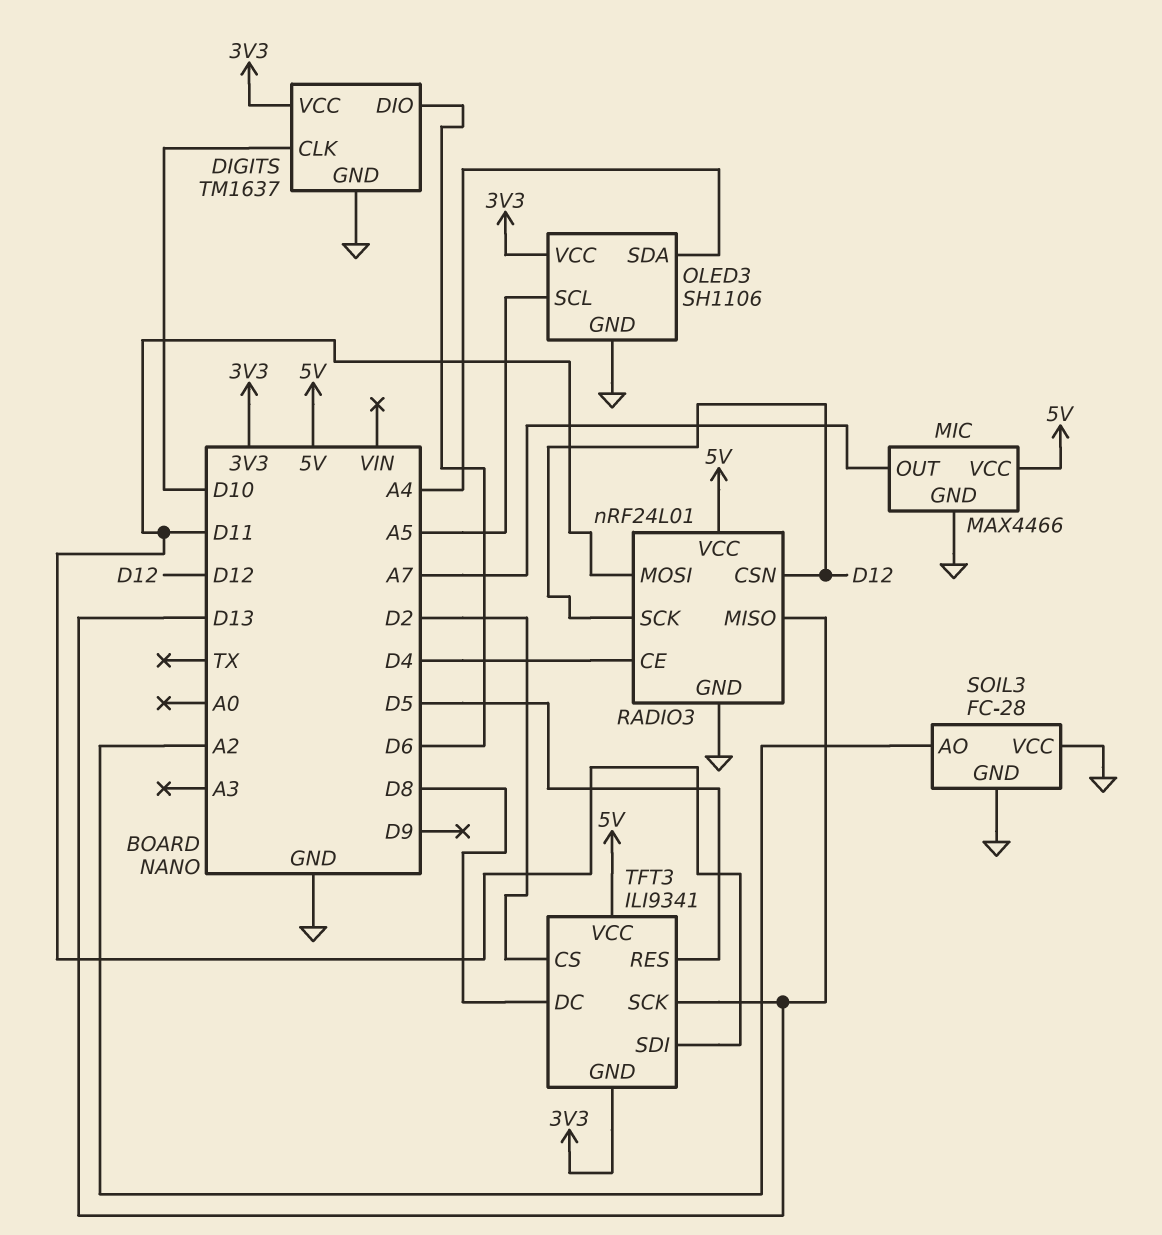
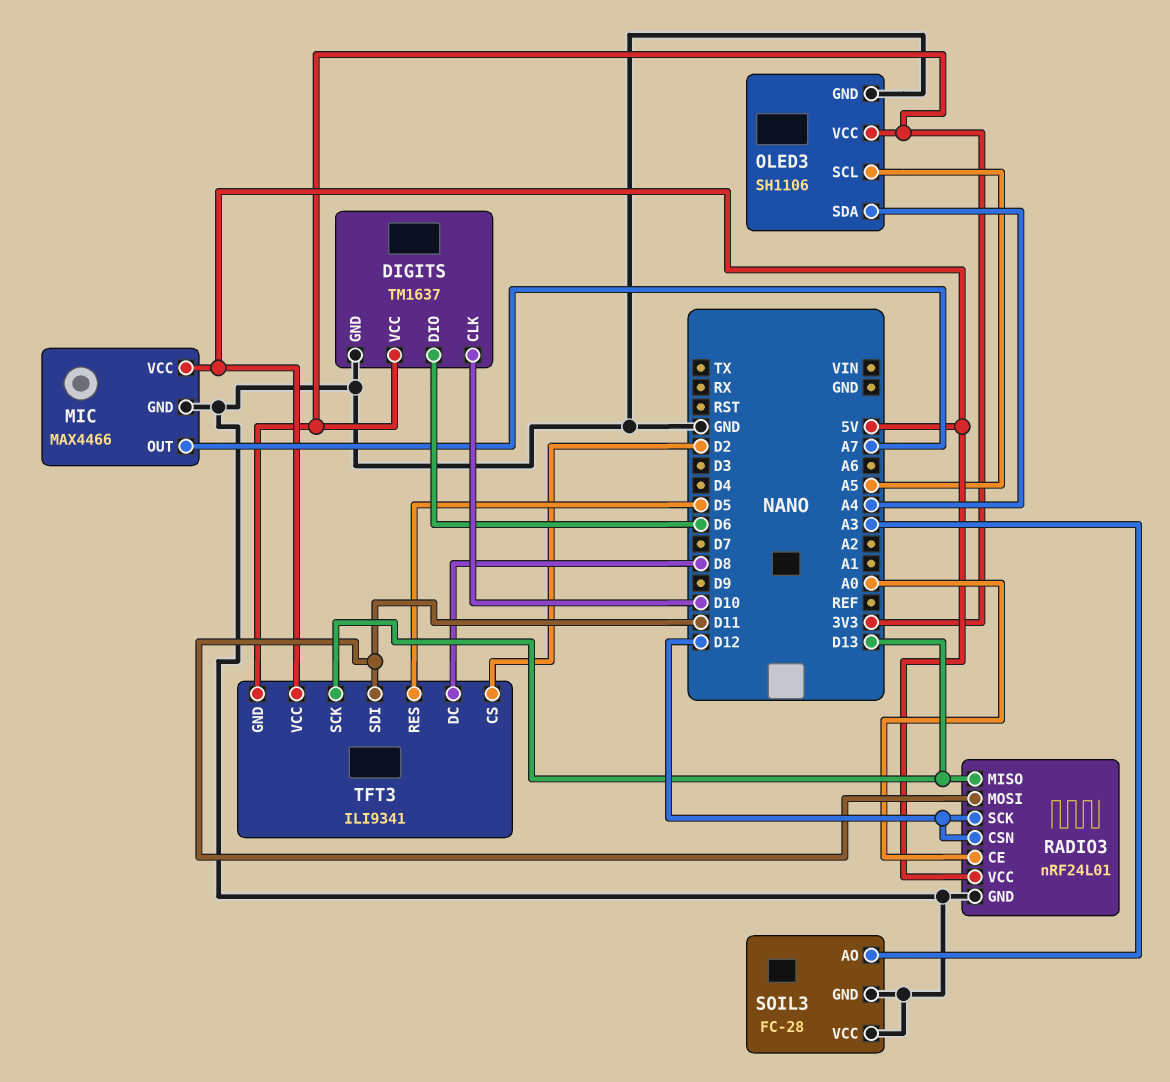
RADIO3 pin CE: D4 -> A0
SOIL3 pin AO: A2 -> A3

